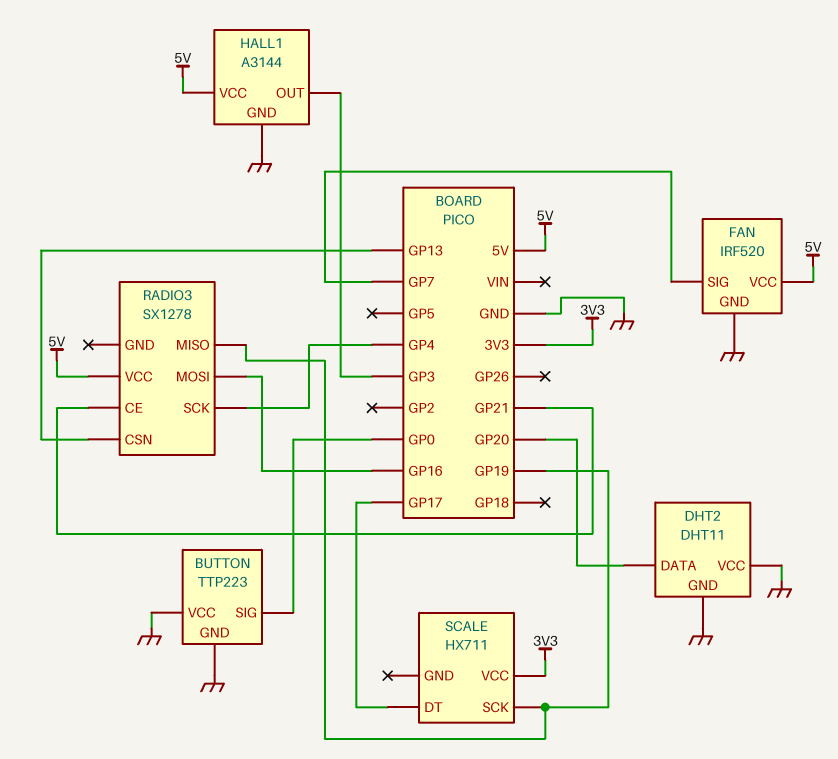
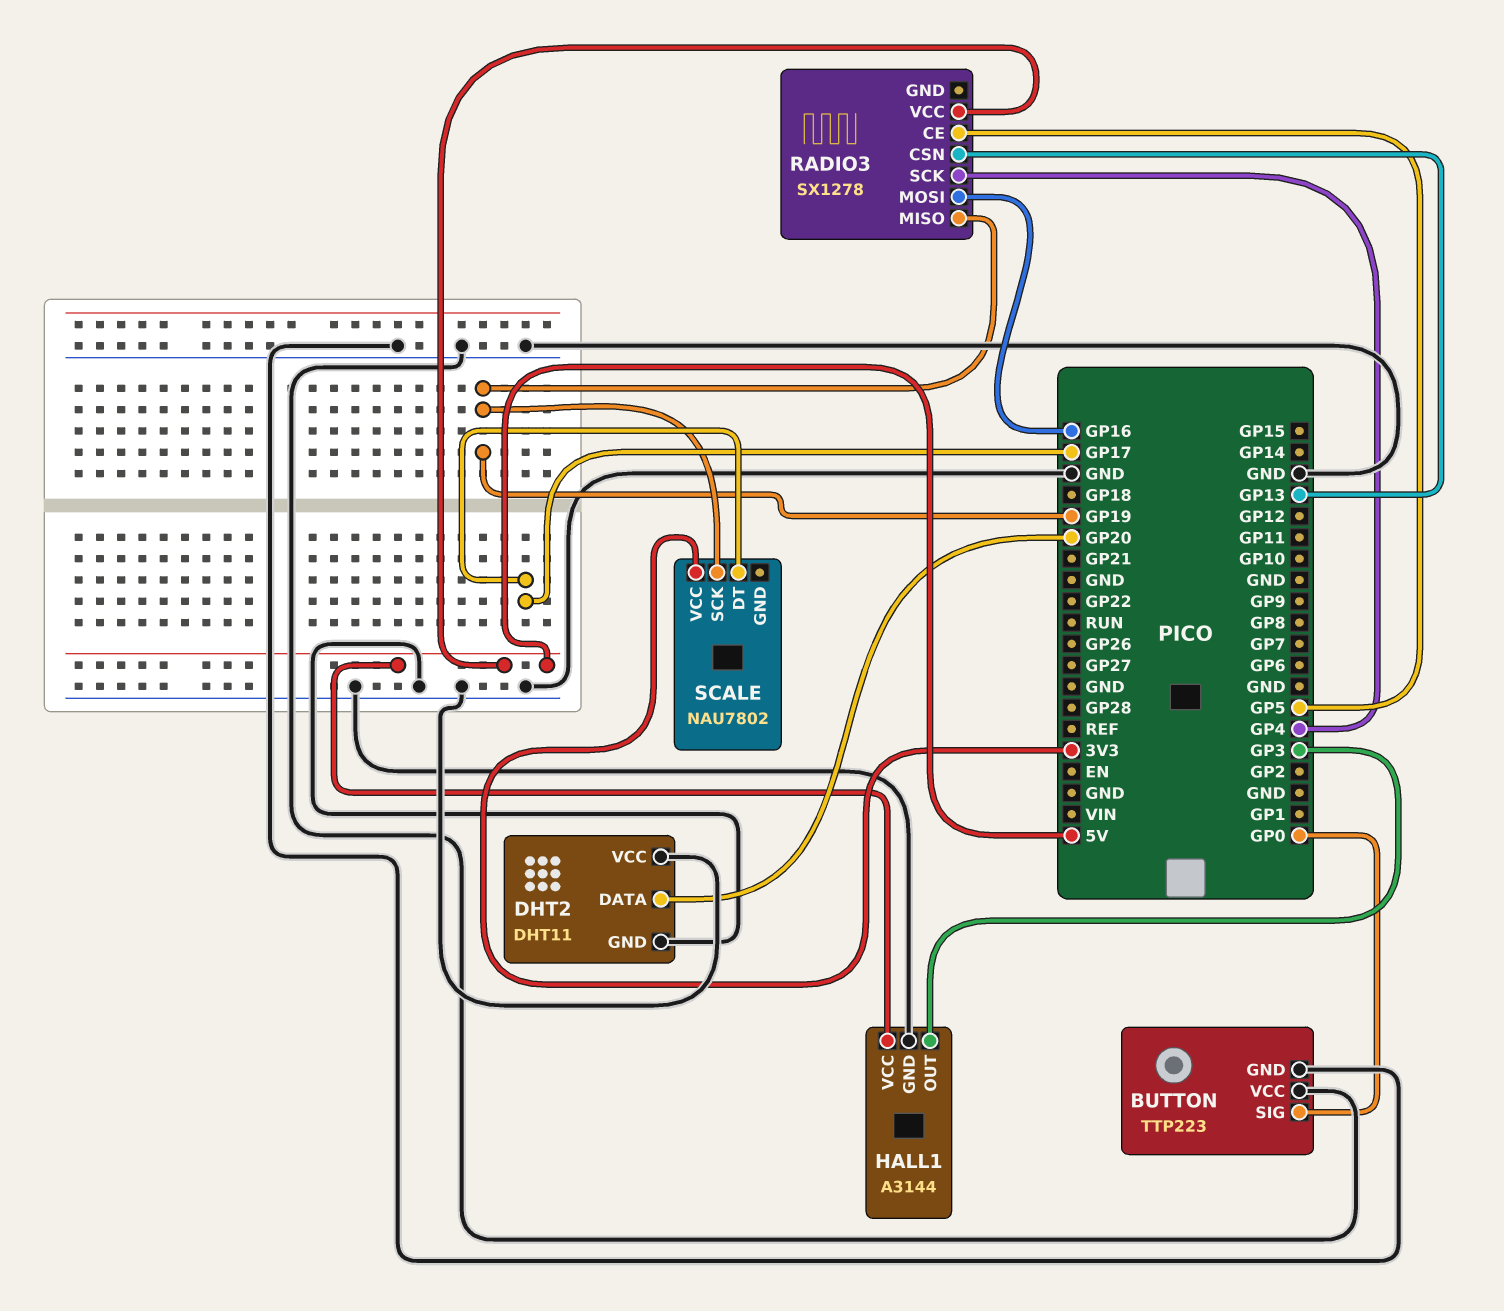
FAN: IRF520 -> none
FAN pin GND: GND -> none
FAN pin SIG: GP7 -> none
FAN pin VCC: 5V -> none
RADIO3 pin CE: GP21 -> GP5
SCALE: HX711 -> NAU7802

